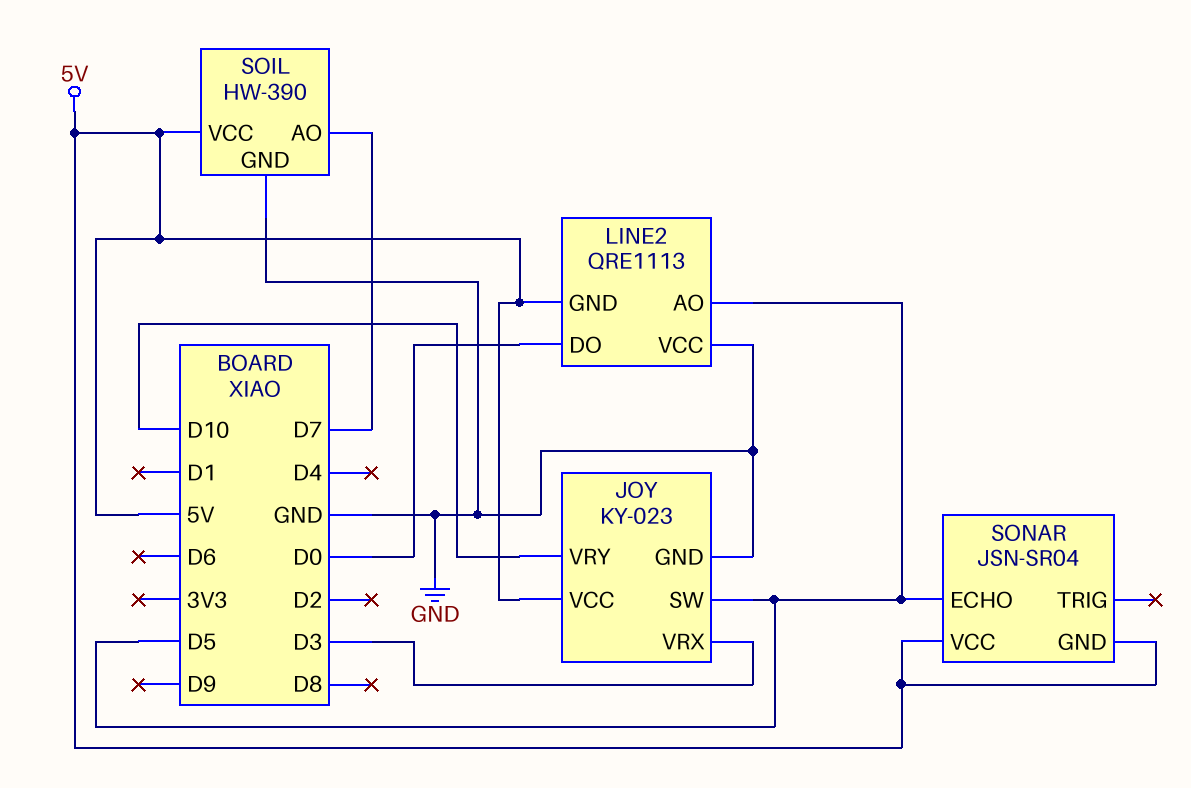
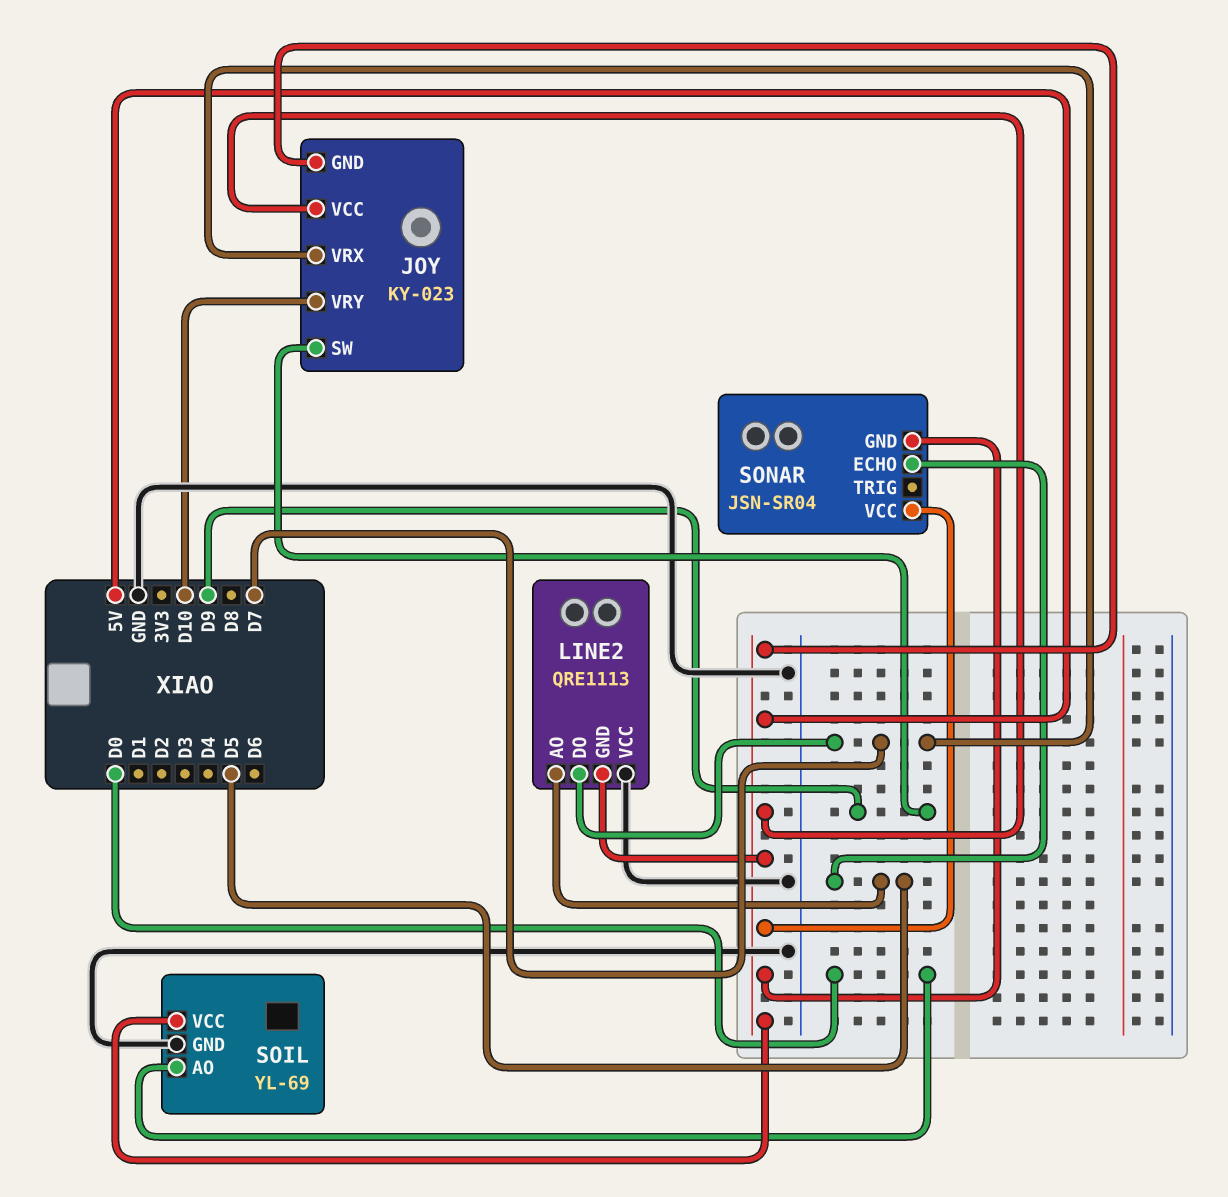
JOY pin GND: GND -> 5V
JOY pin SW: D5 -> D9
JOY pin VRX: D3 -> D7
LINE2 pin DO: D0 -> D7
SOIL: HW-390 -> YL-69
SOIL pin AO: D7 -> D0

